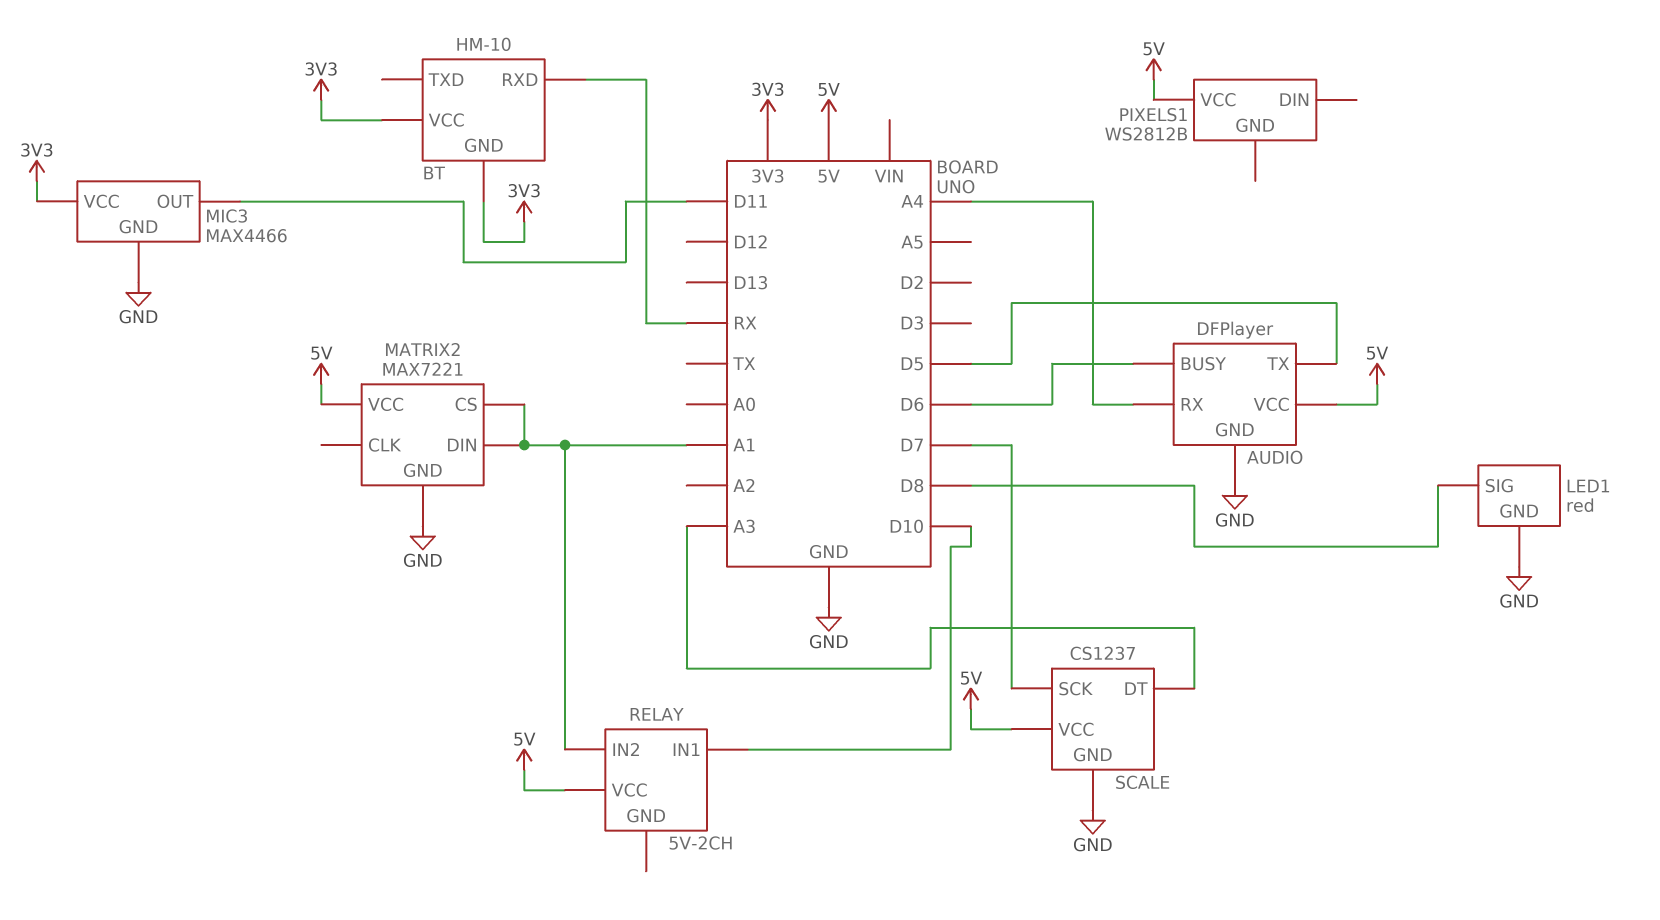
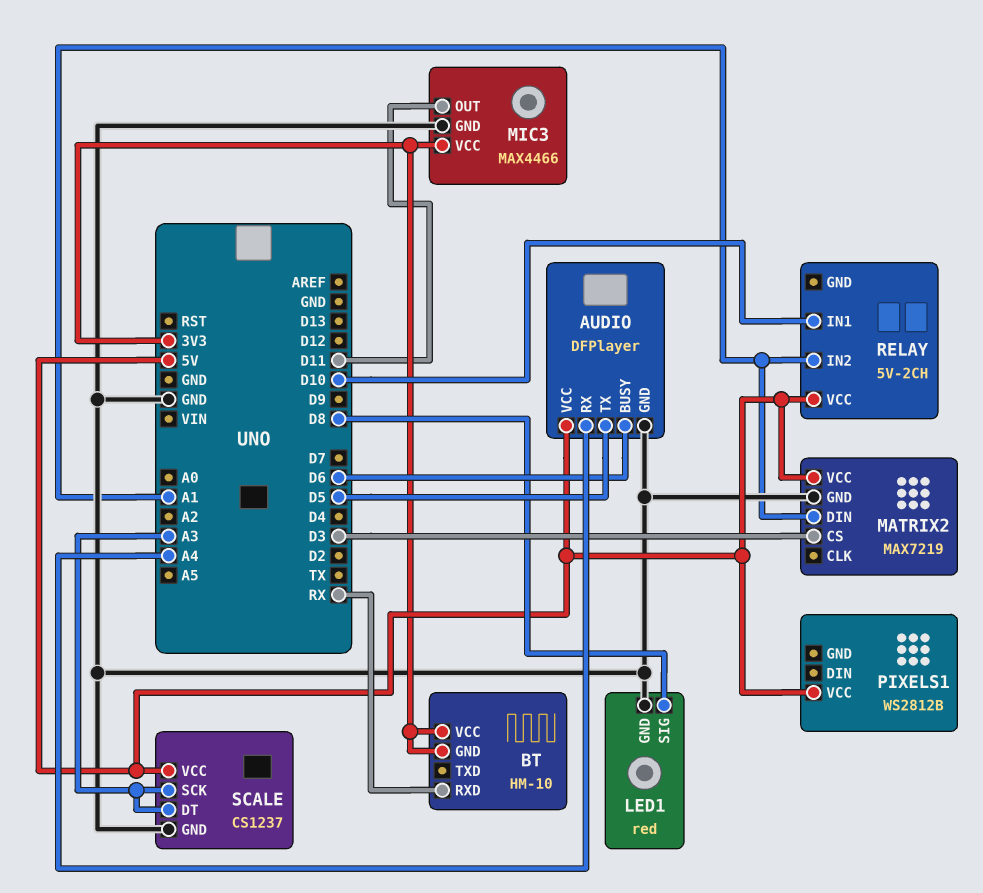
MATRIX2: MAX7221 -> MAX7219
MATRIX2 pin CS: A1 -> D3
SCALE pin SCK: D7 -> A3

